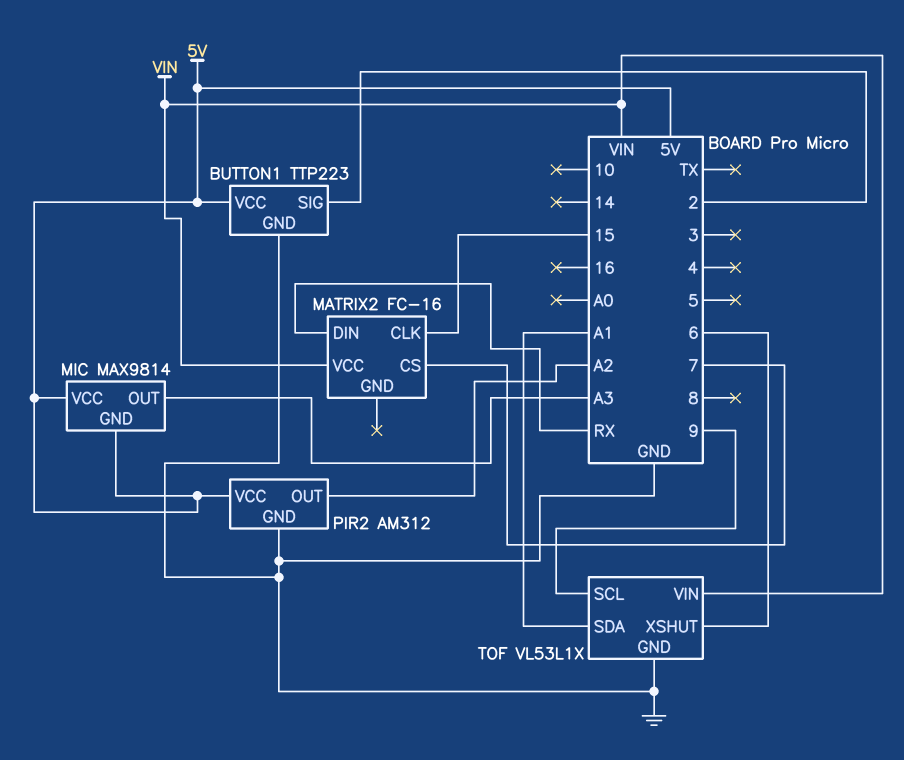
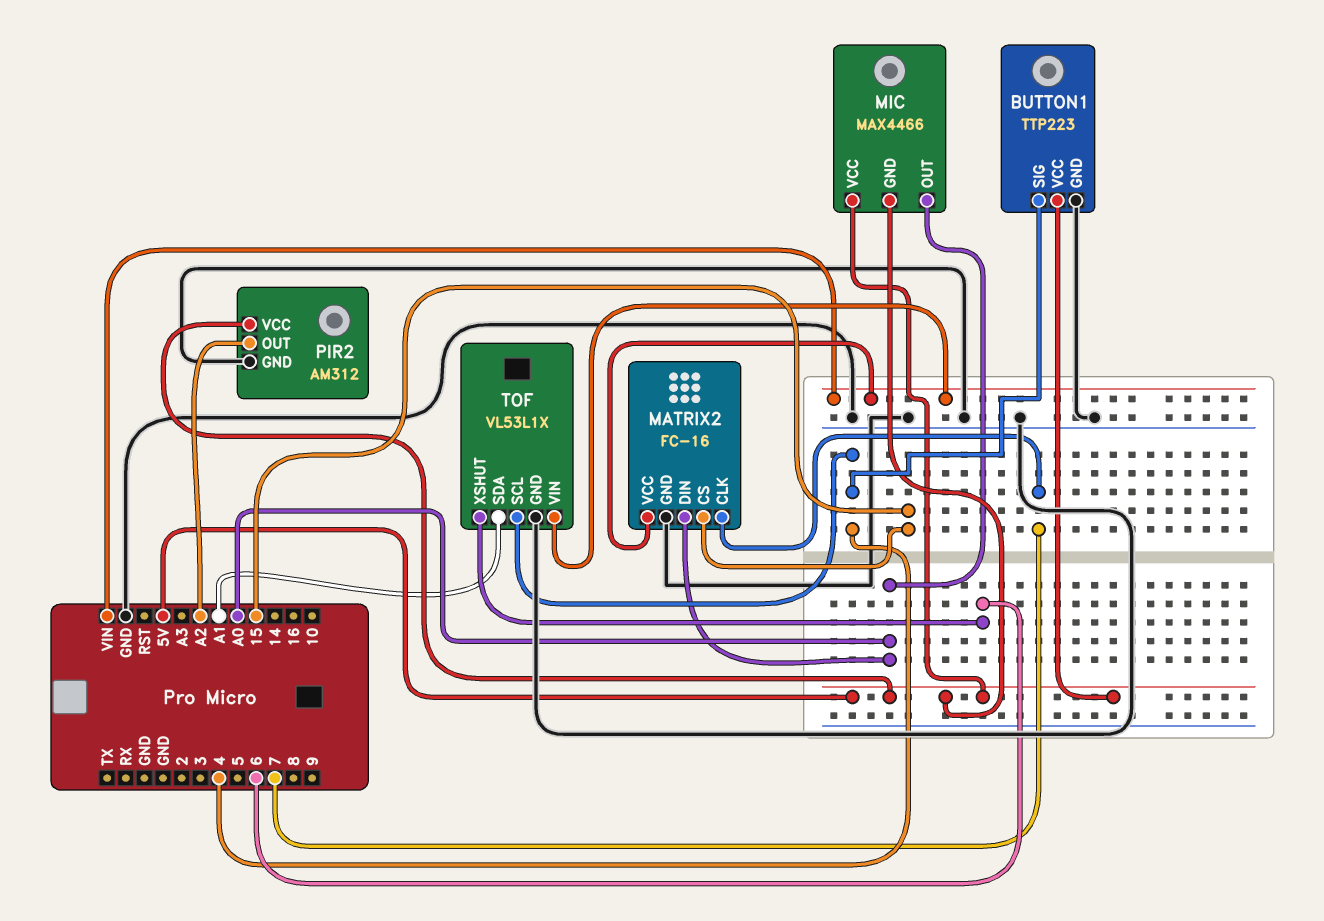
BUTTON1 pin SIG: 2 -> 4
MATRIX2 pin CLK: 15 -> 7
MATRIX2 pin CS: 7 -> 15
MATRIX2 pin DIN: RX -> A0
MATRIX2 pin GND: none -> GND
MIC: MAX9814 -> MAX4466
MIC pin OUT: A3 -> A0
TOF pin SCL: 9 -> 4

